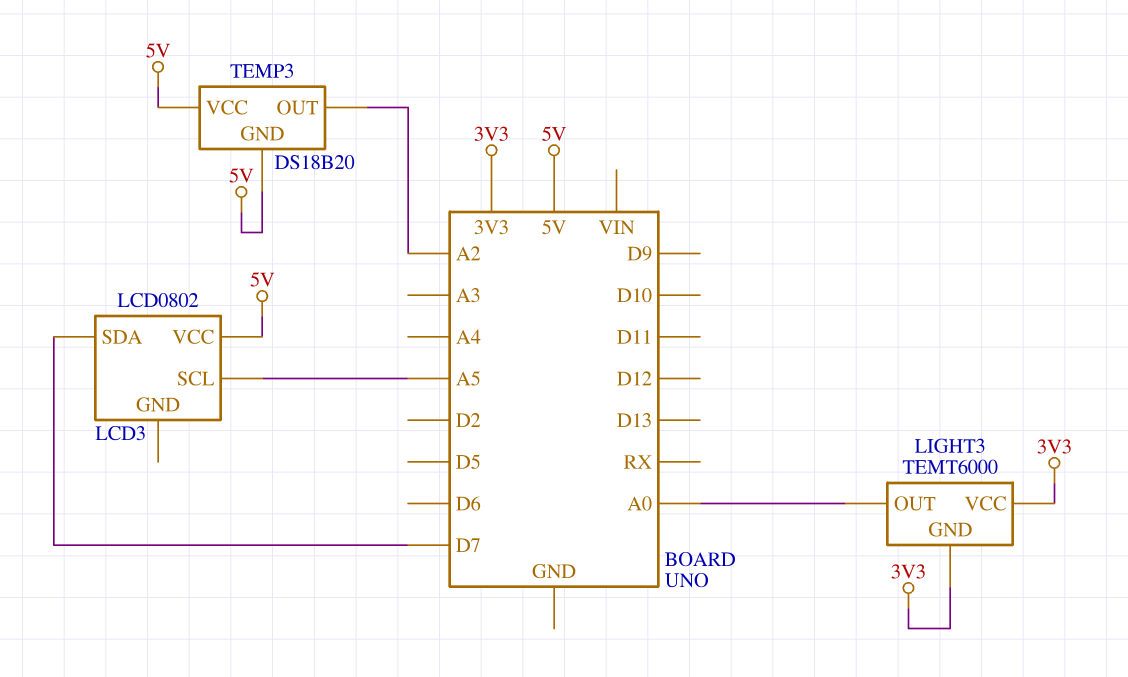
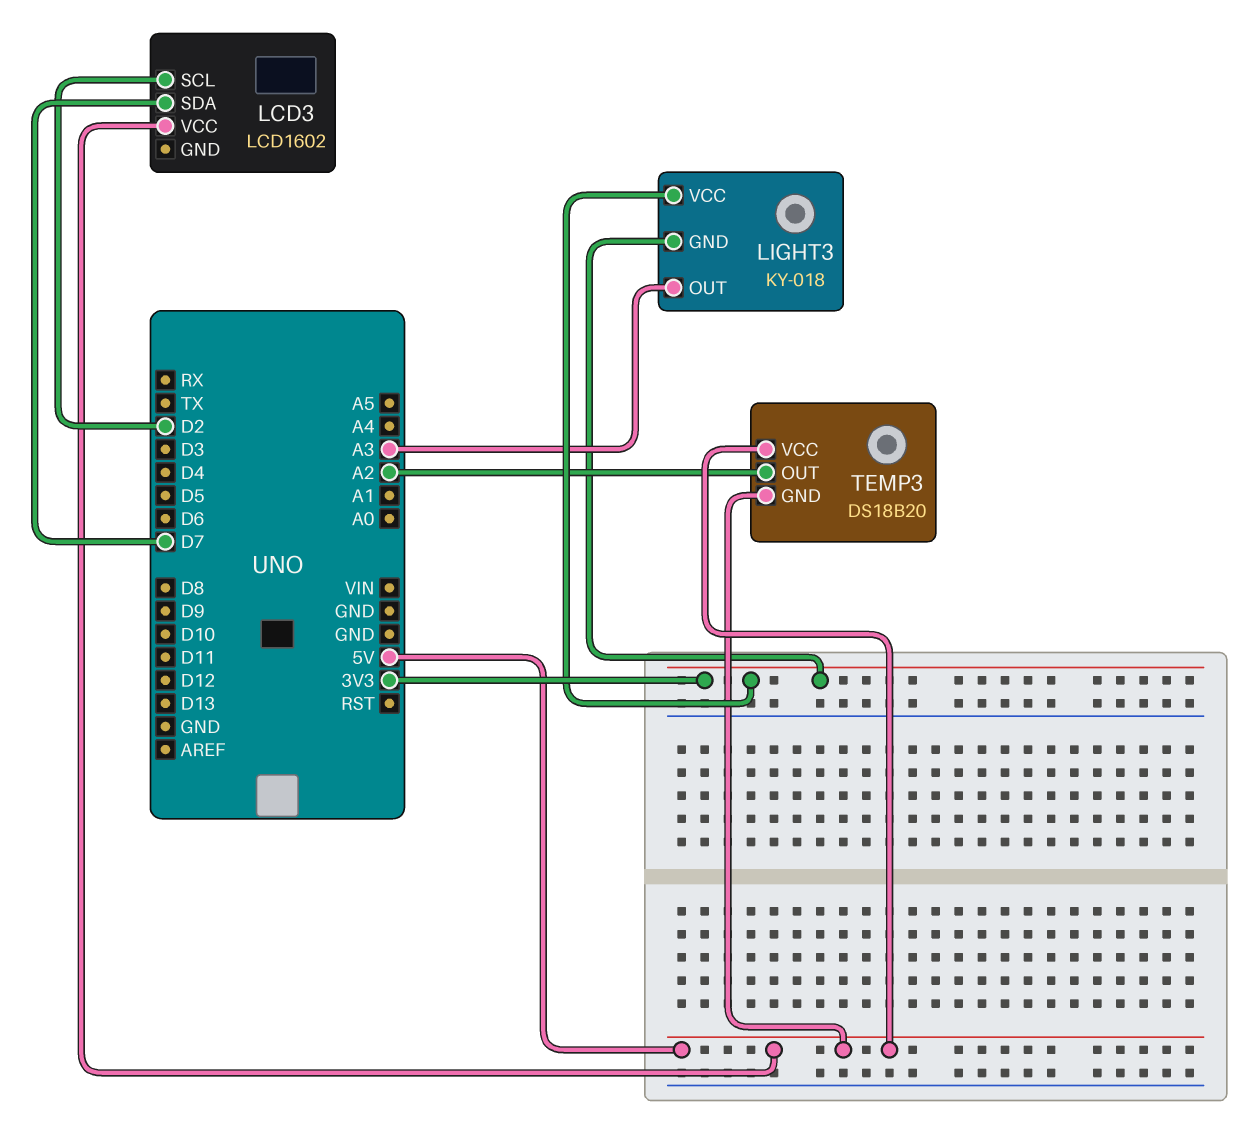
LCD3: LCD0802 -> LCD1602
LCD3 pin SCL: A5 -> D2
LIGHT3: TEMT6000 -> KY-018
LIGHT3 pin OUT: A0 -> A3

